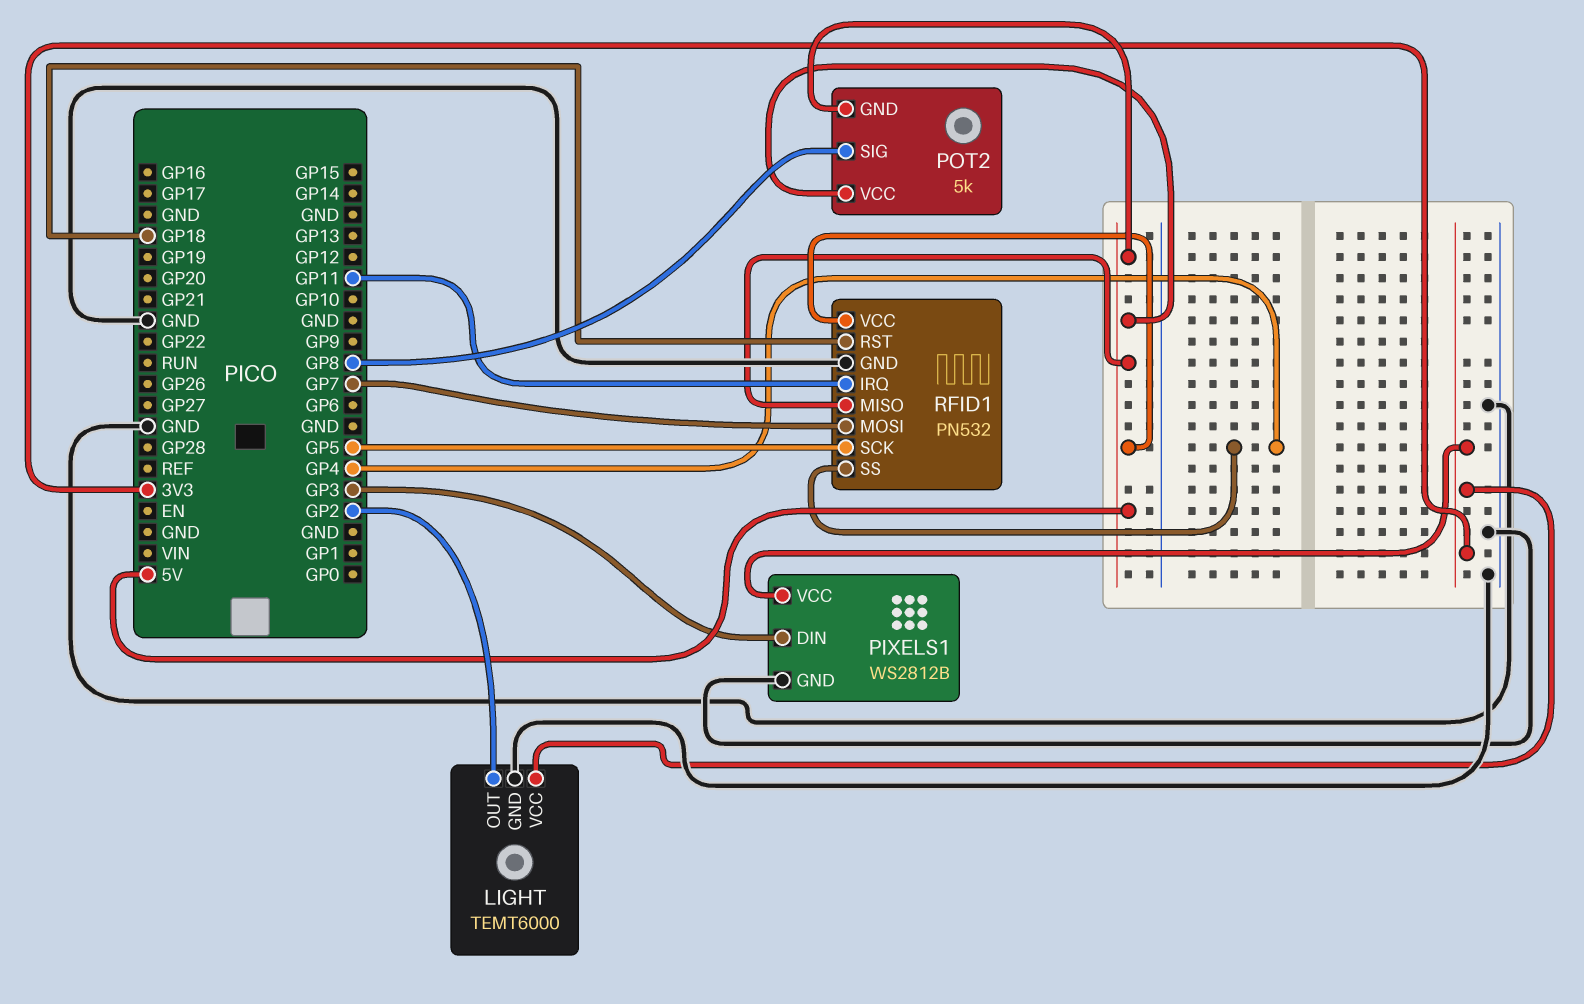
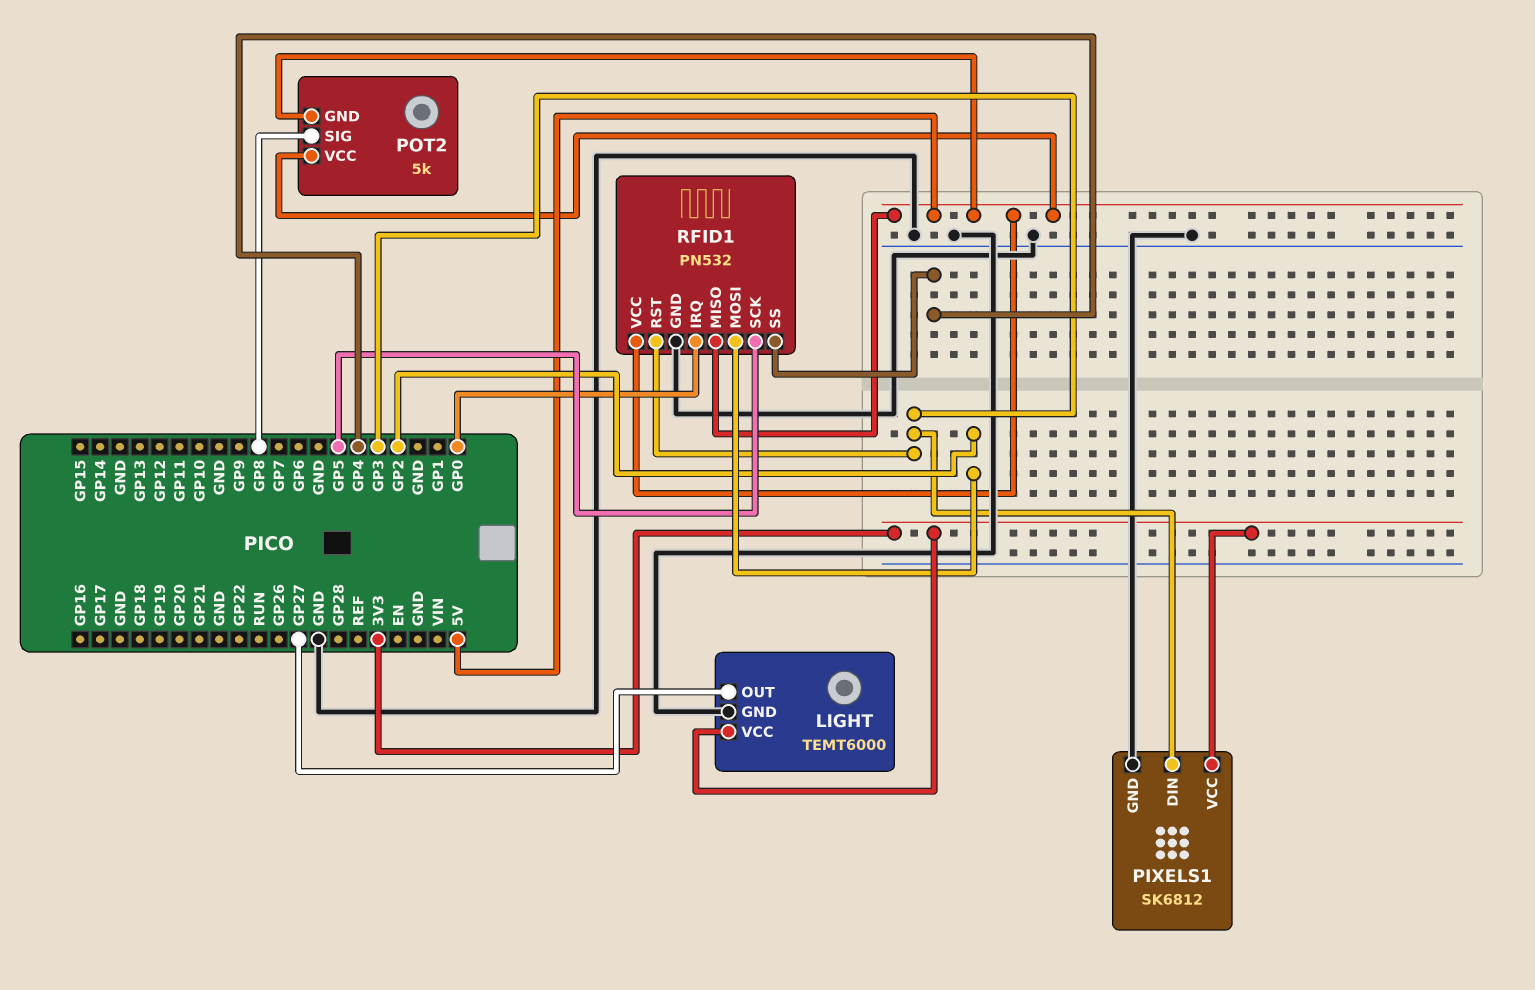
LIGHT pin OUT: GP2 -> GP27
PIXELS1: WS2812B -> SK6812
RFID1 pin IRQ: GP11 -> GP0
RFID1 pin MOSI: GP7 -> GP2
RFID1 pin RST: GP18 -> GP3

